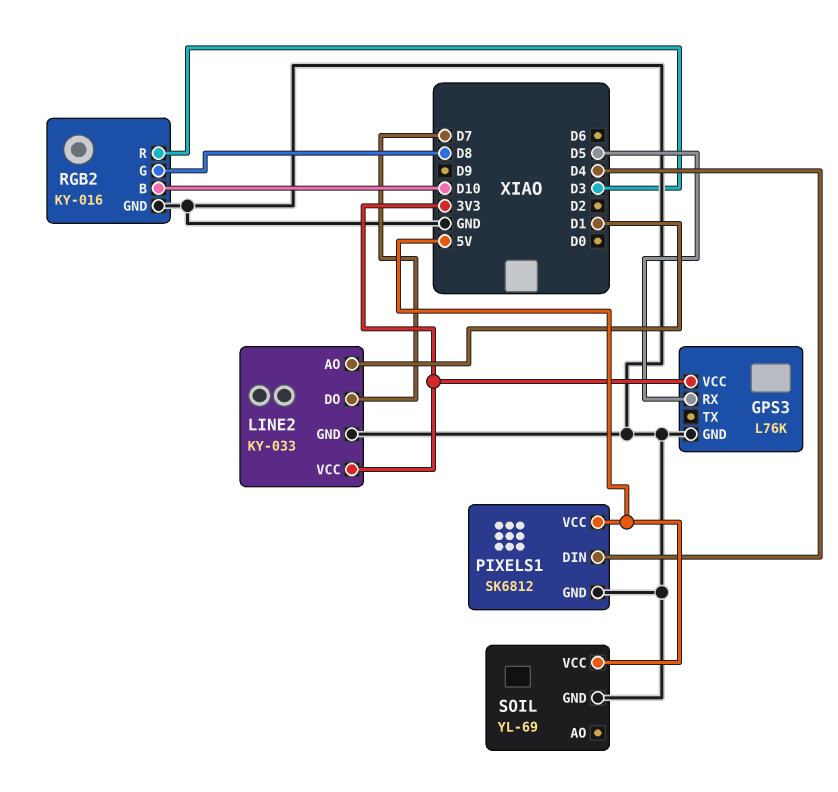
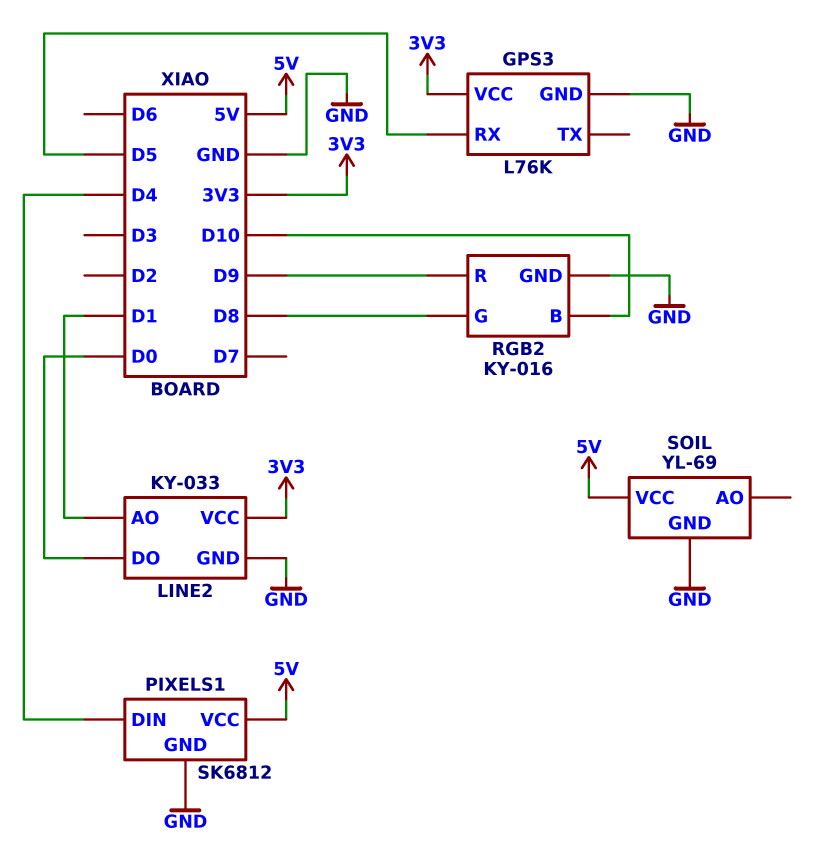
LINE2 pin DO: D7 -> D0
RGB2 pin R: D3 -> D9

